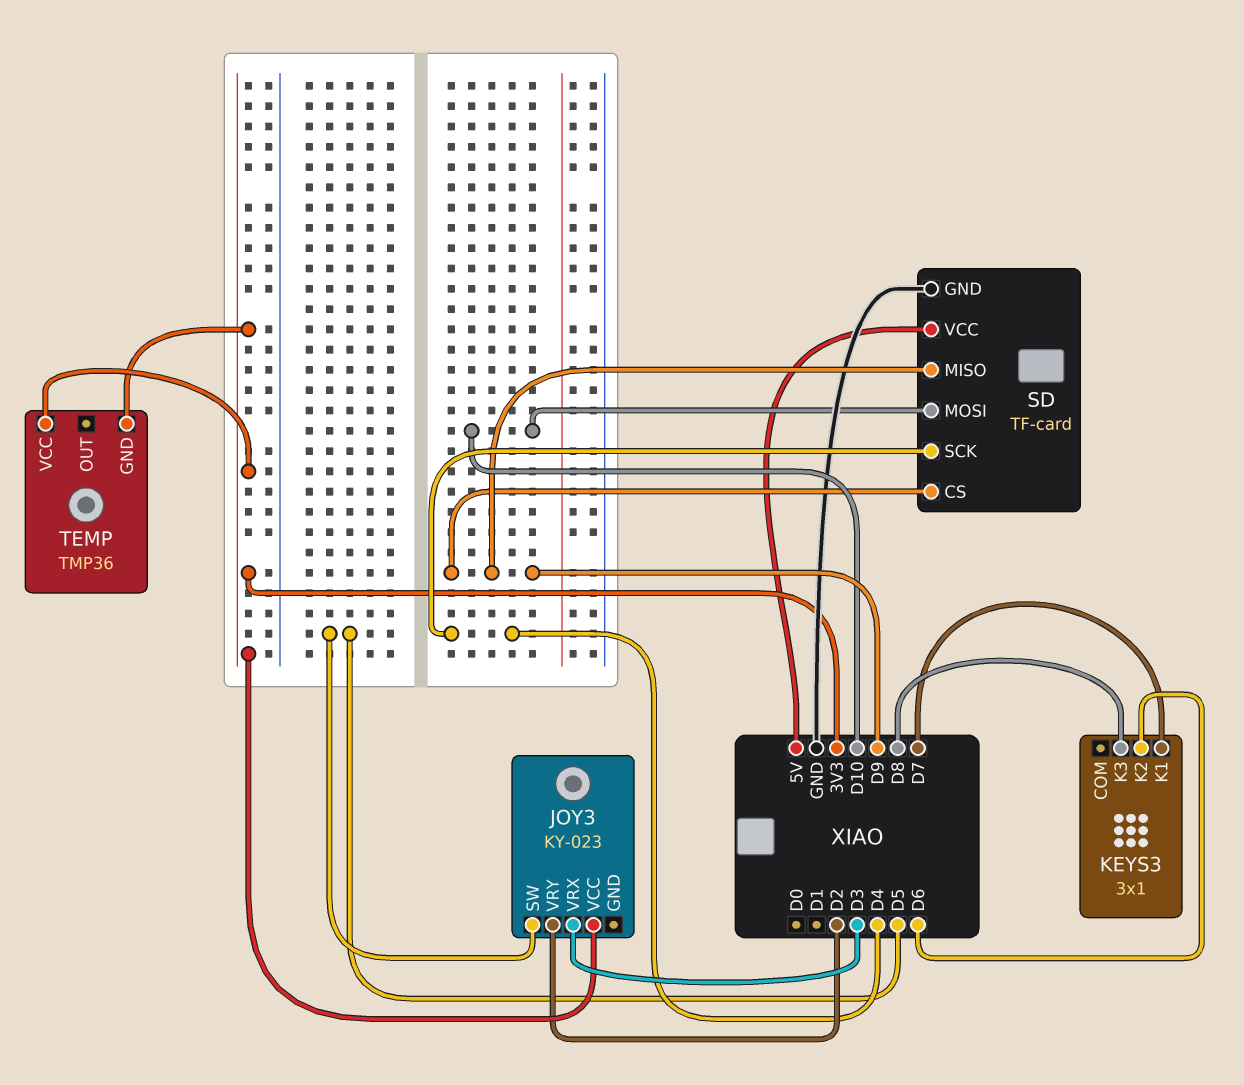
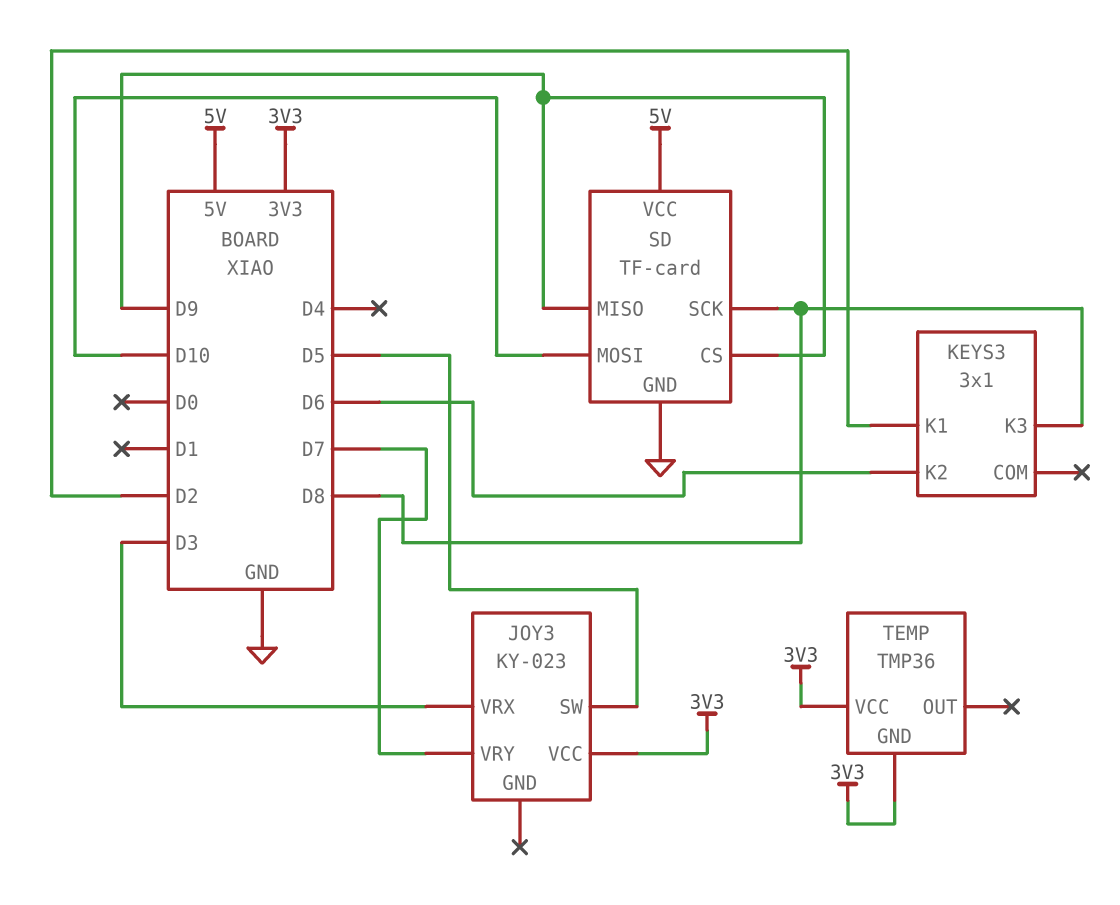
JOY3 pin VRY: D2 -> D7
KEYS3 pin K1: D7 -> D2
SD pin SCK: D4 -> D8

